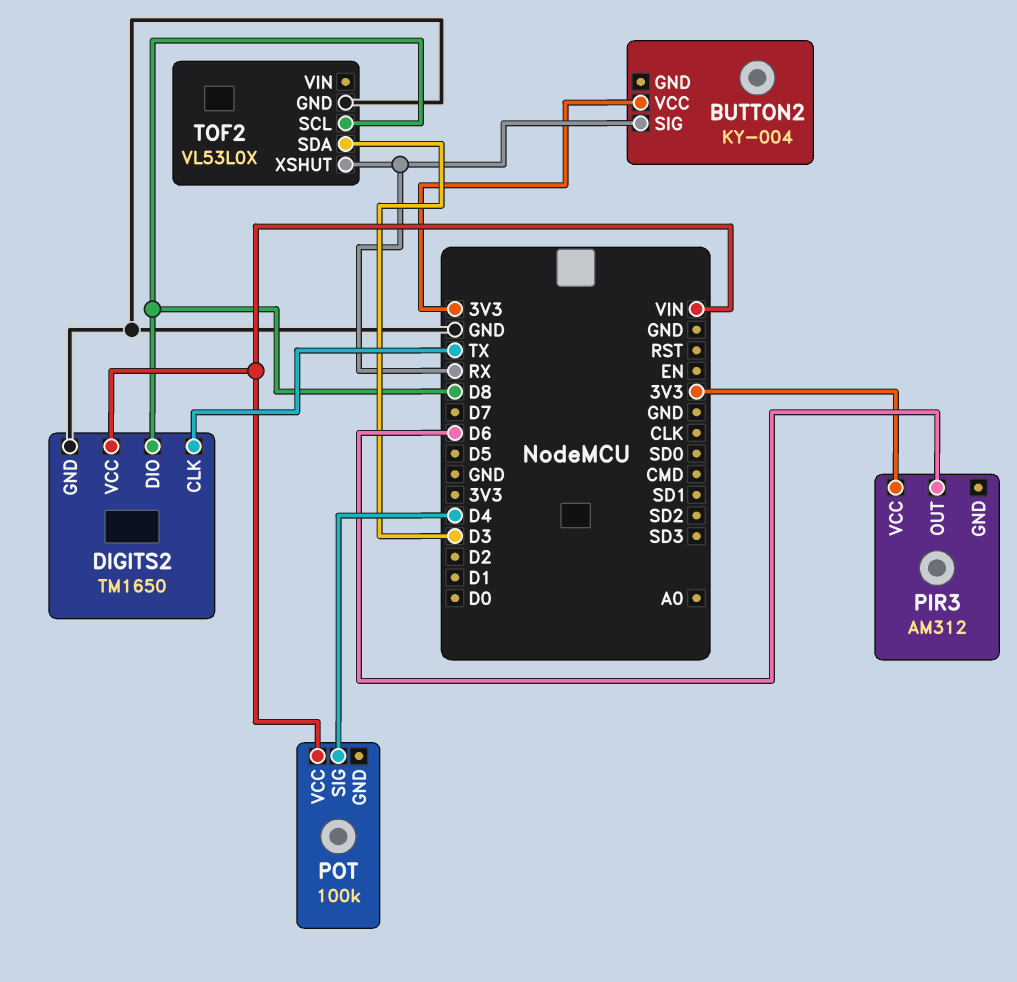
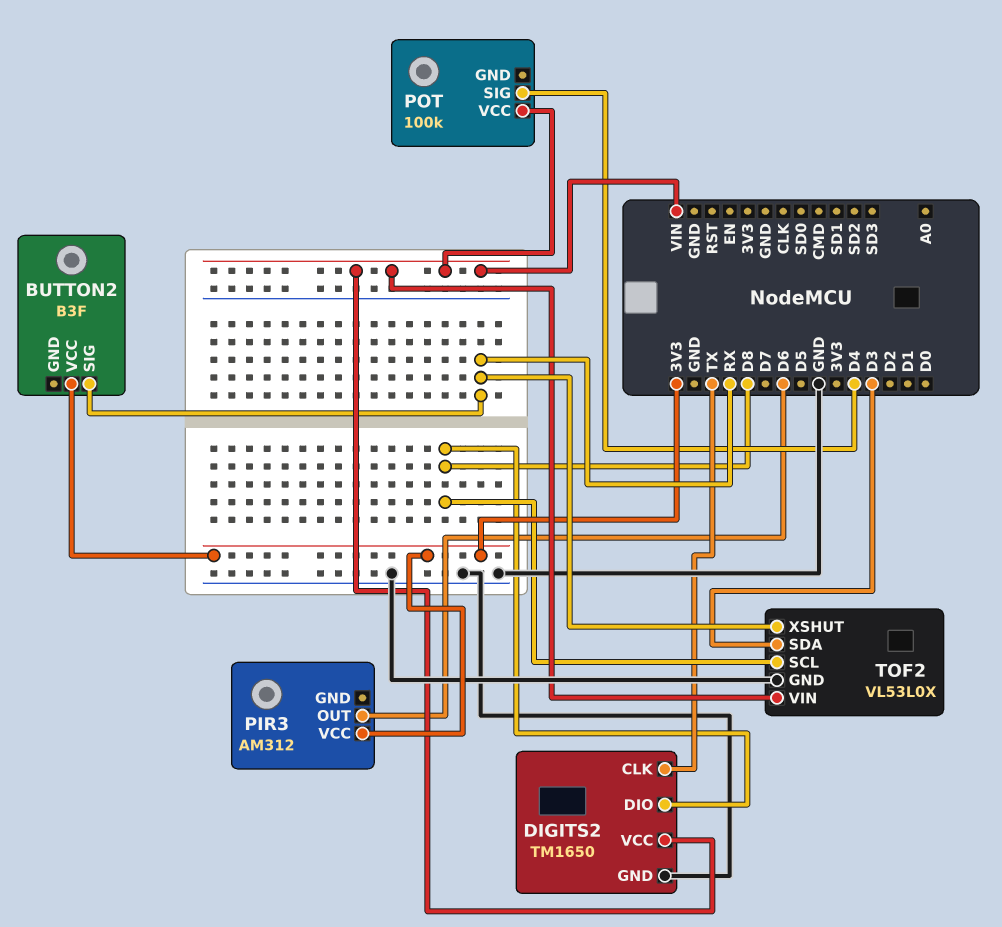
BUTTON2: KY-004 -> B3F
TOF2 pin VIN: none -> VIN

